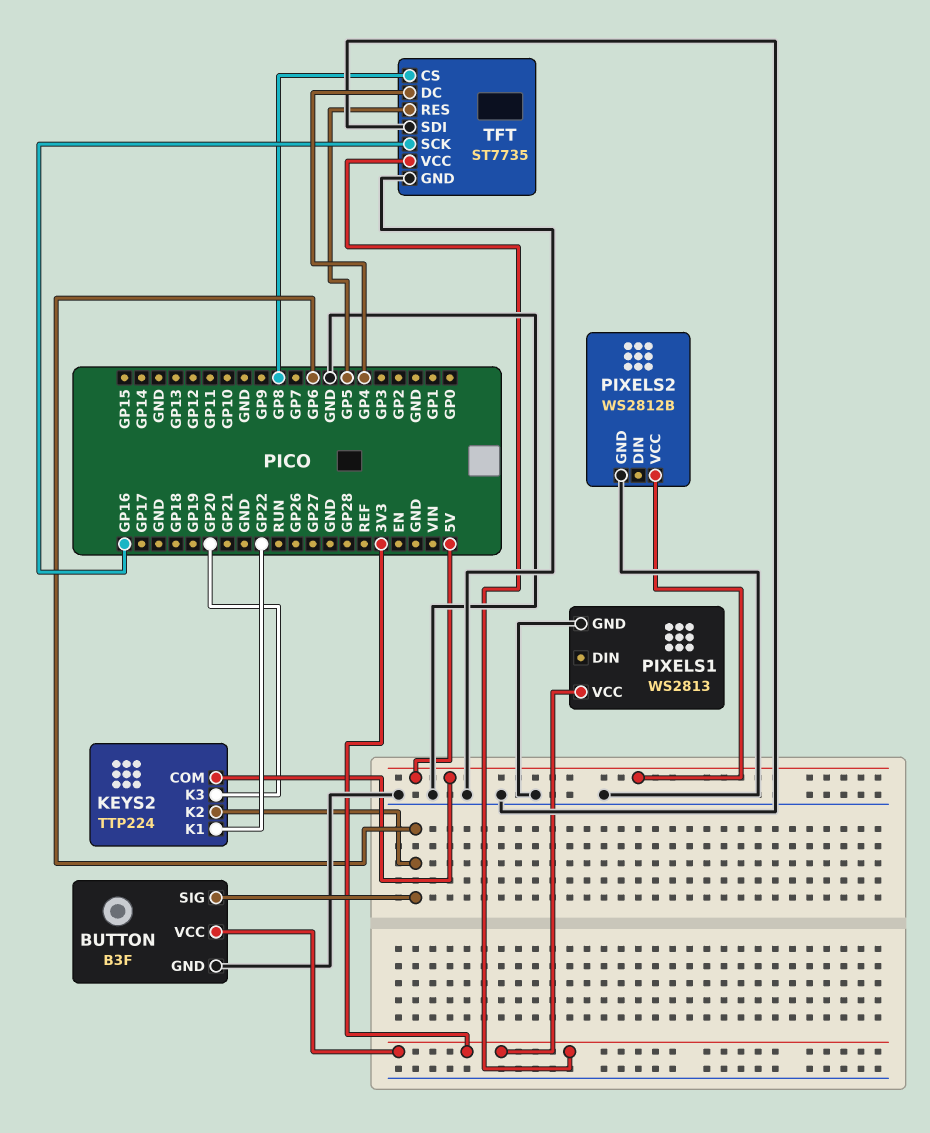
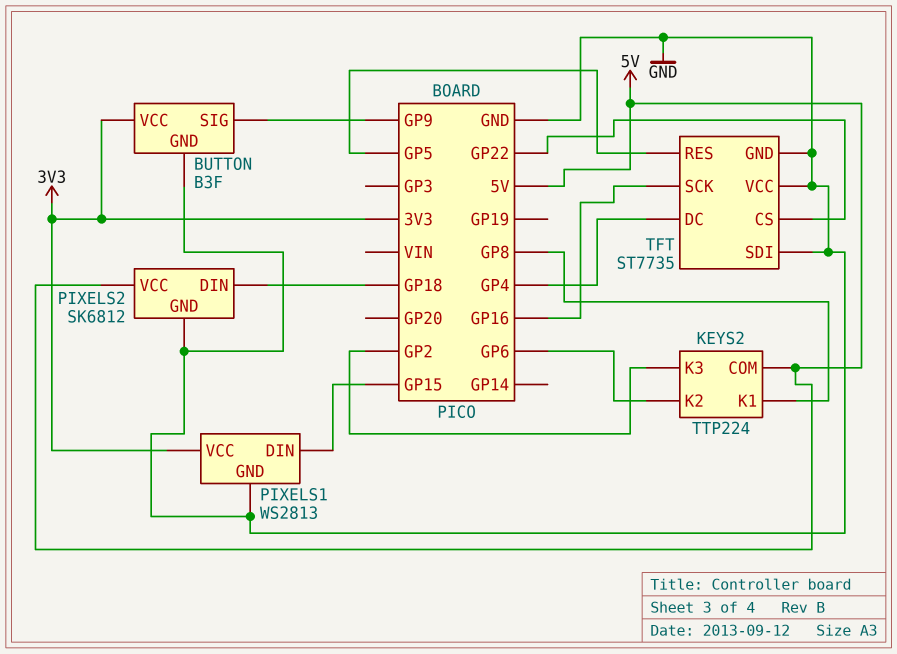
BUTTON pin SIG: GP6 -> GP9
KEYS2 pin K1: GP22 -> GP8
KEYS2 pin K3: GP20 -> GP2
PIXELS1 pin DIN: none -> GP15
PIXELS2: WS2812B -> SK6812
PIXELS2 pin DIN: none -> GP18
TFT pin CS: GP8 -> GP22
TFT pin VCC: 3V3 -> GND

